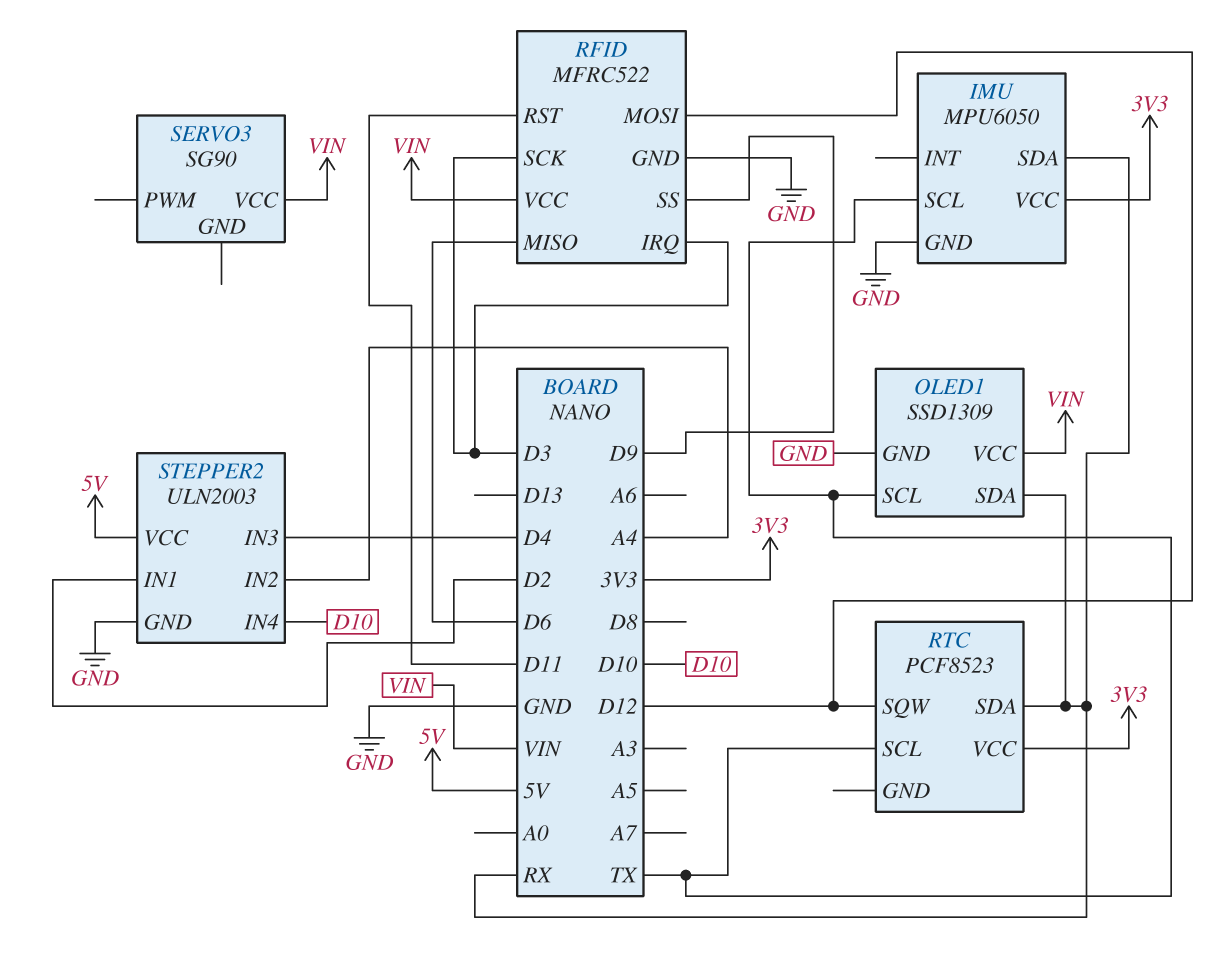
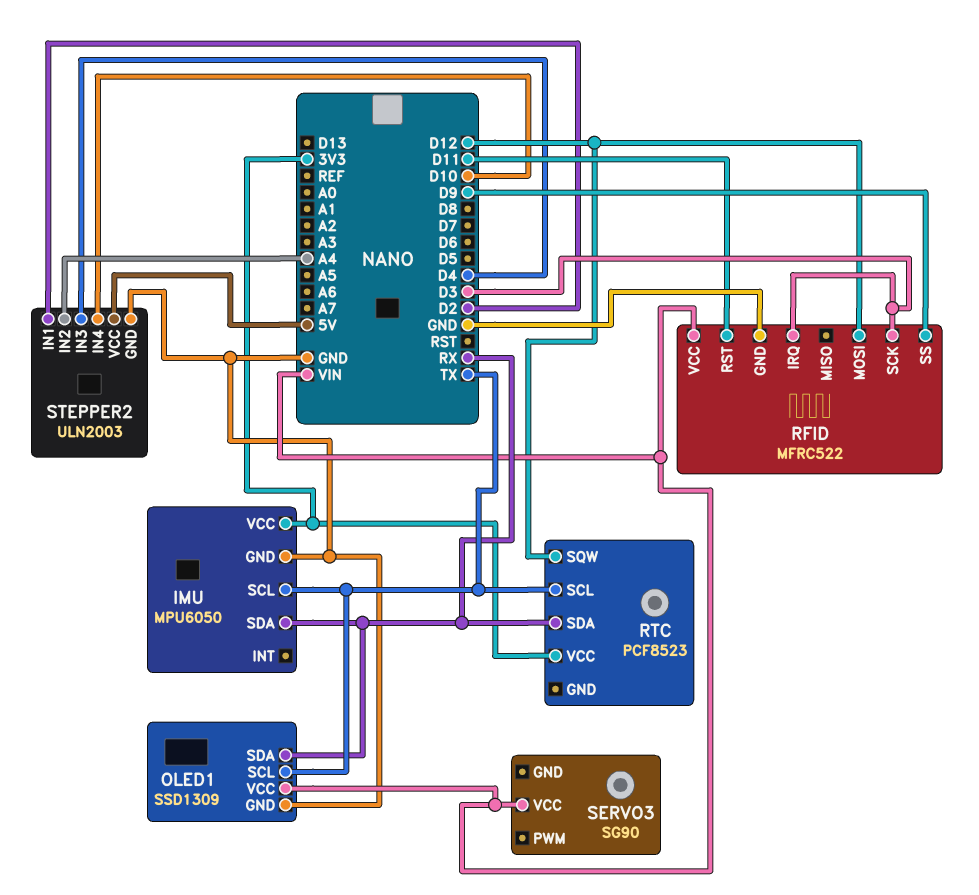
RFID pin MISO: D6 -> none

